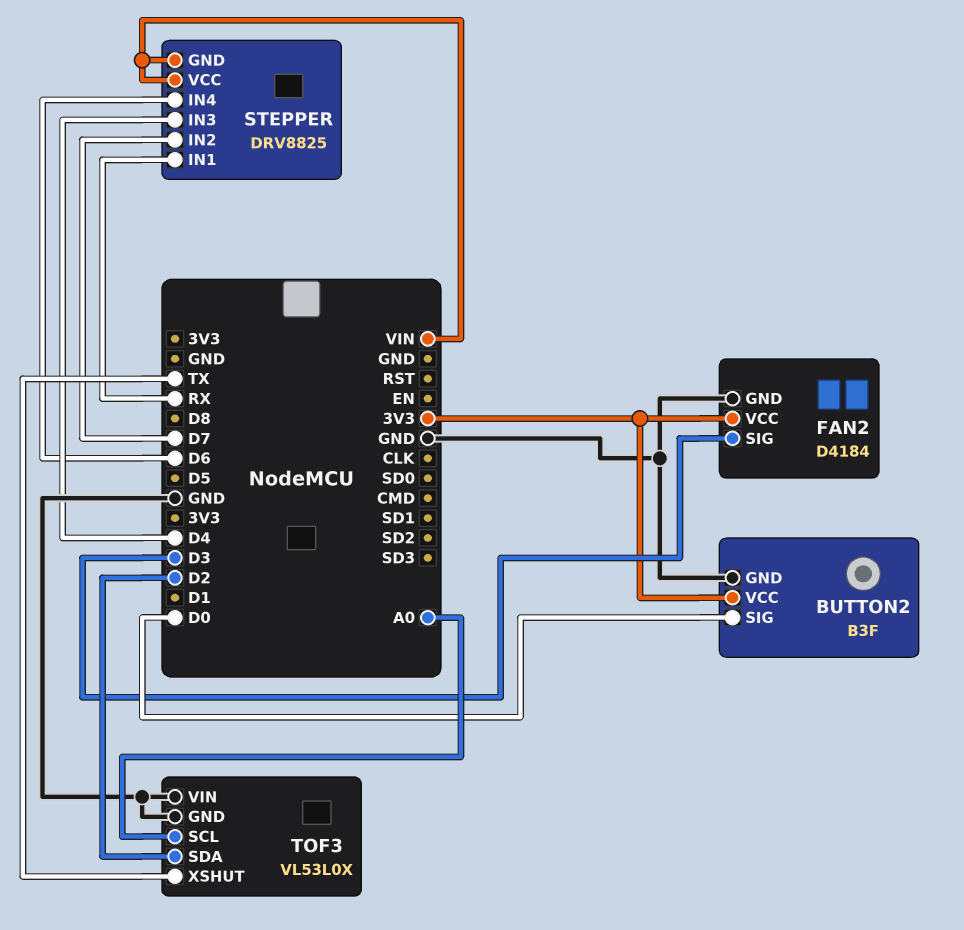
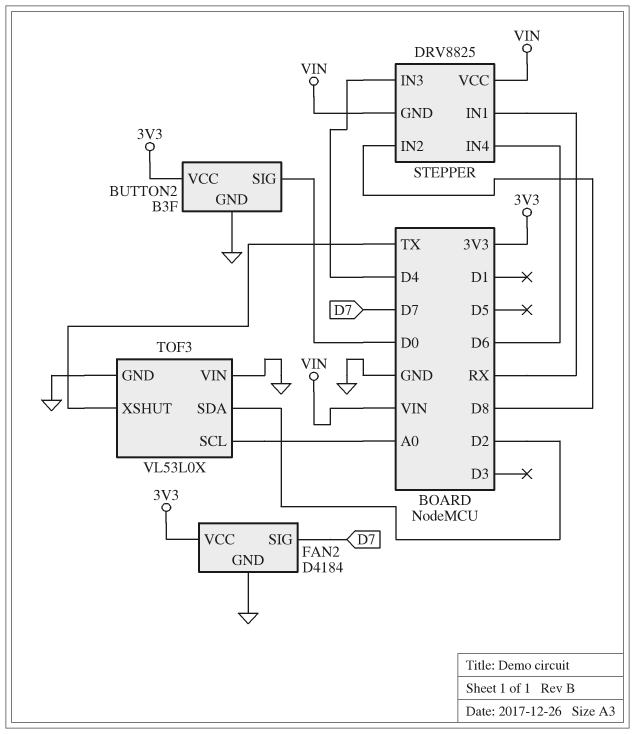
FAN2 pin SIG: D3 -> D7
STEPPER pin IN2: D7 -> D8

